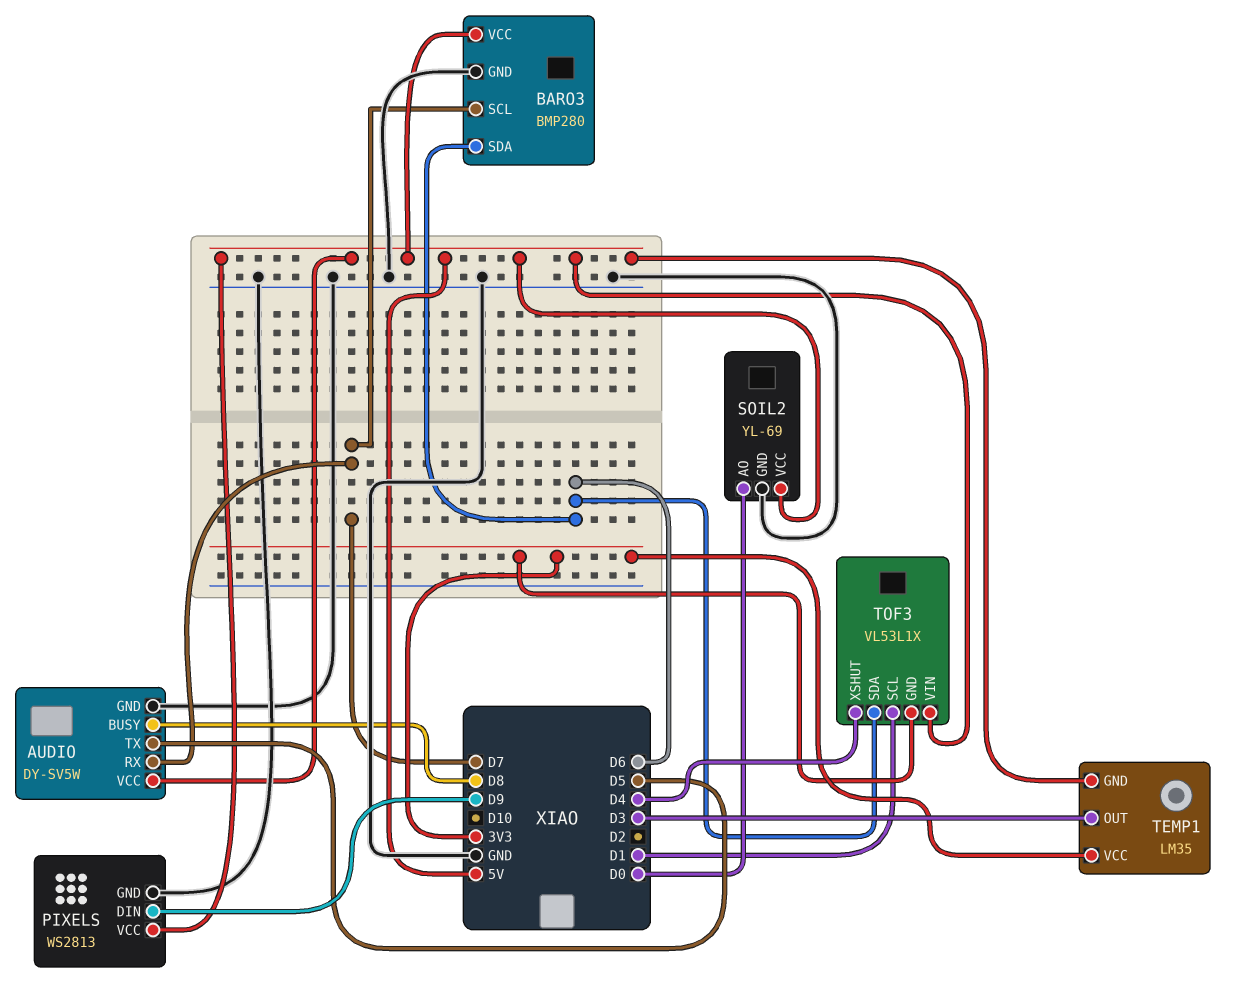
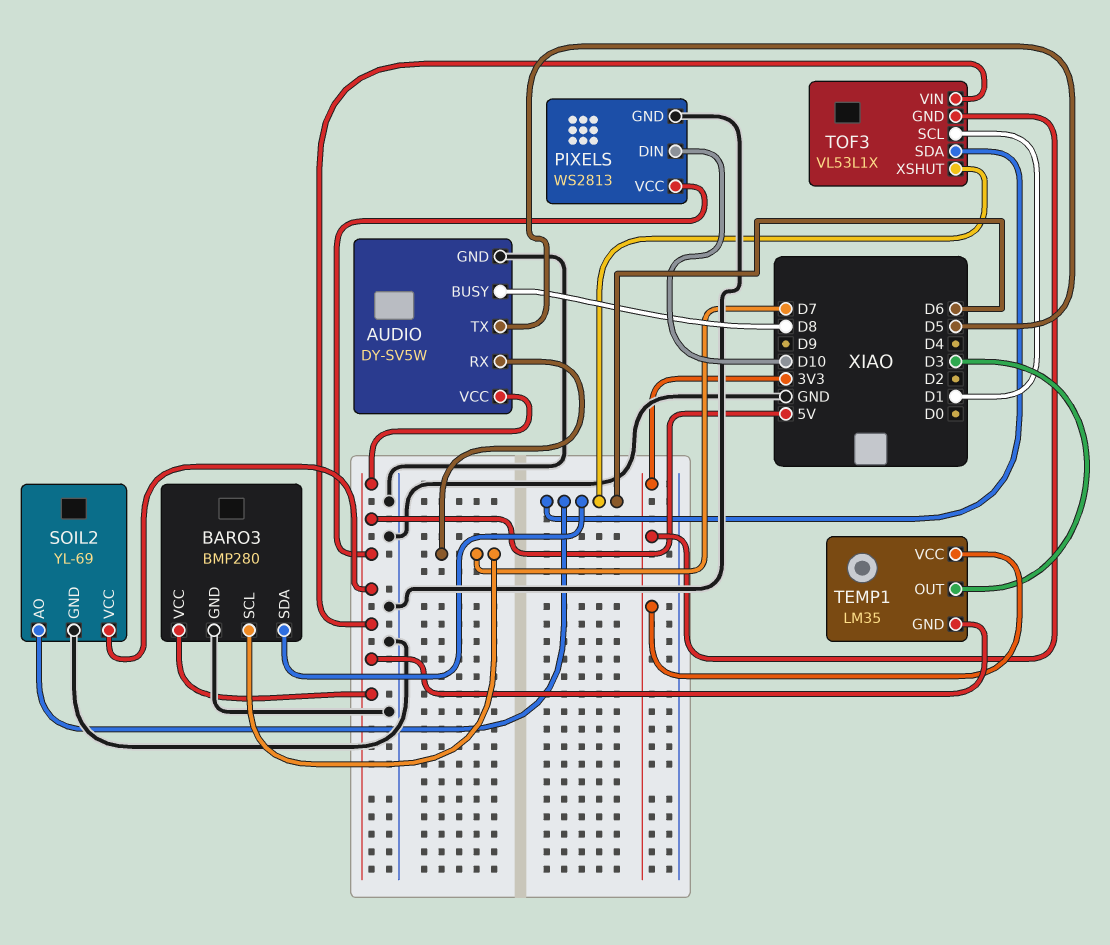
PIXELS pin DIN: D9 -> D10
SOIL2 pin AO: D0 -> D6
TOF3 pin XSHUT: D4 -> D6

